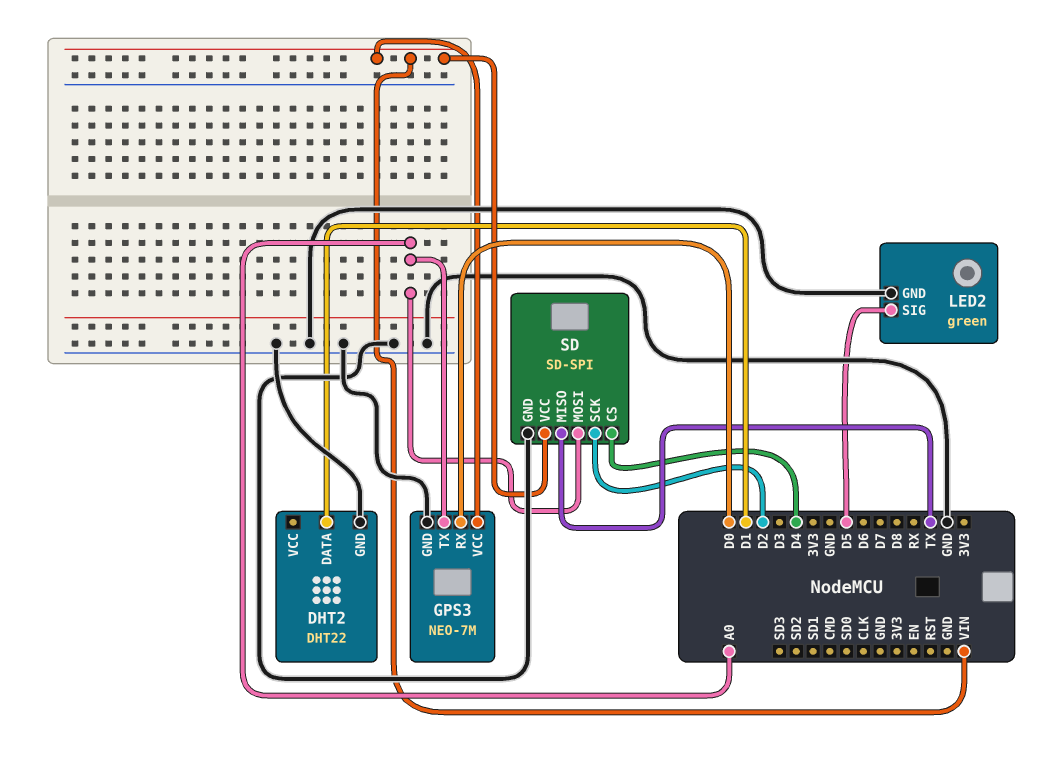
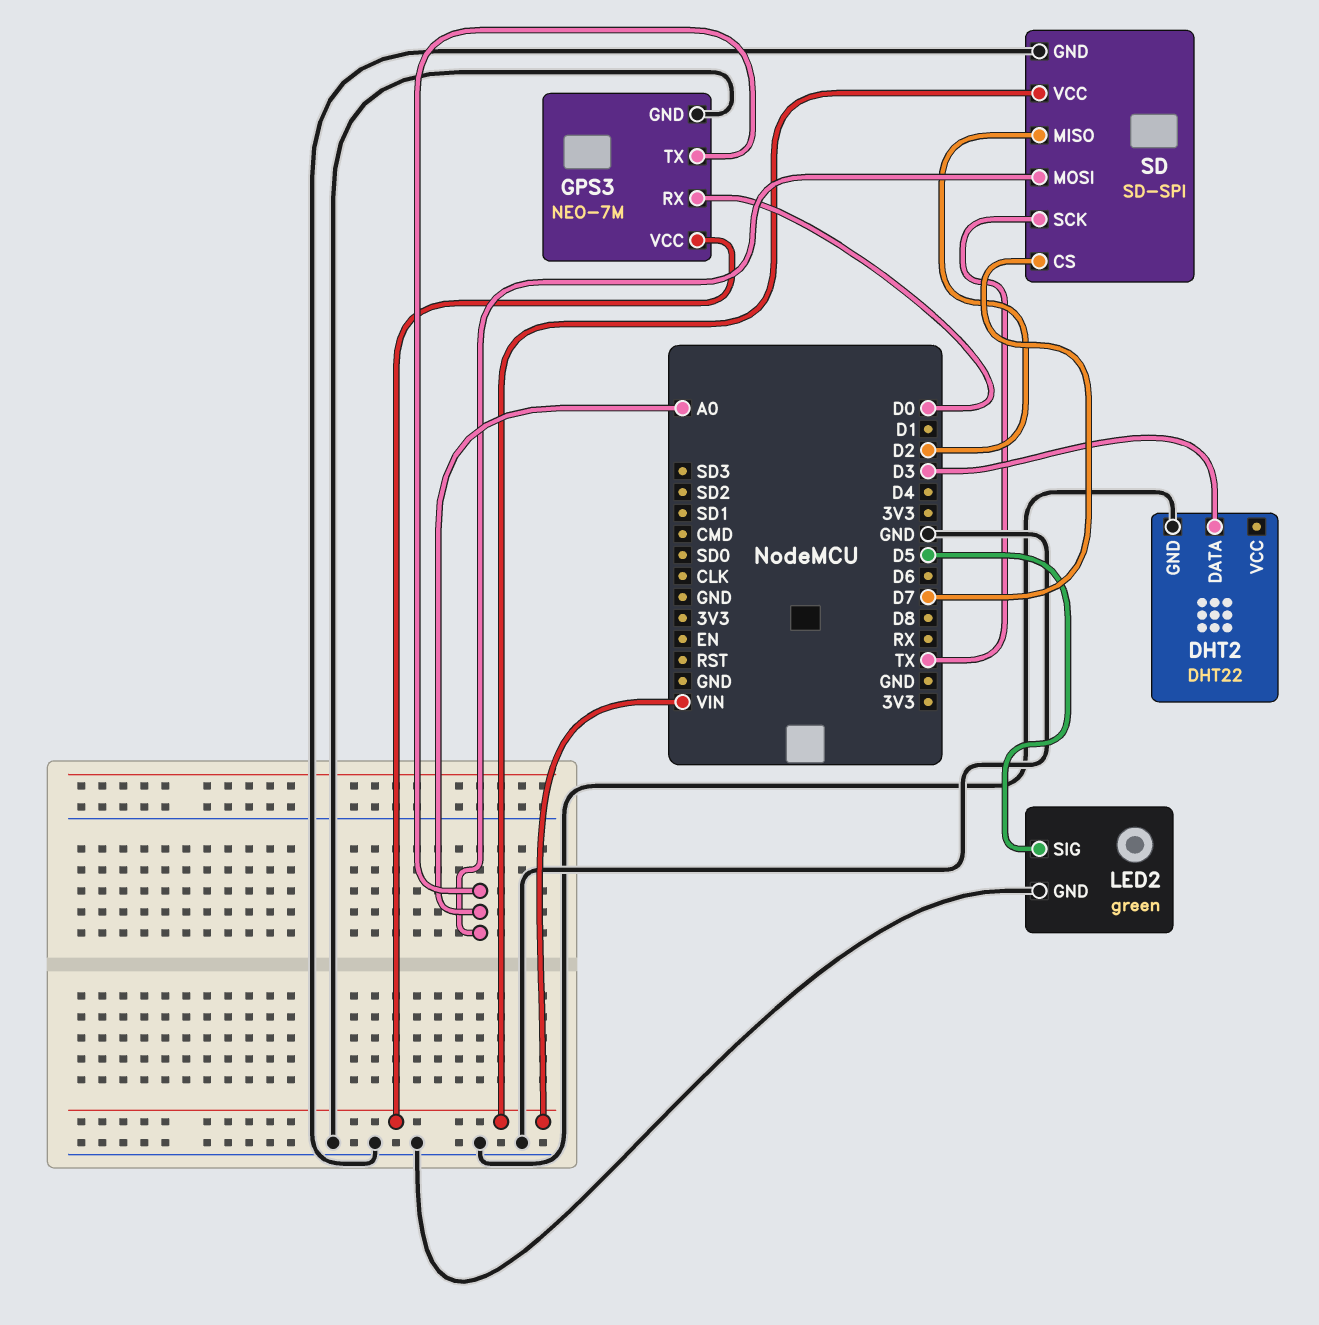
DHT2 pin DATA: D1 -> D3
SD pin CS: D4 -> D7
SD pin MISO: TX -> D2
SD pin SCK: D2 -> TX

